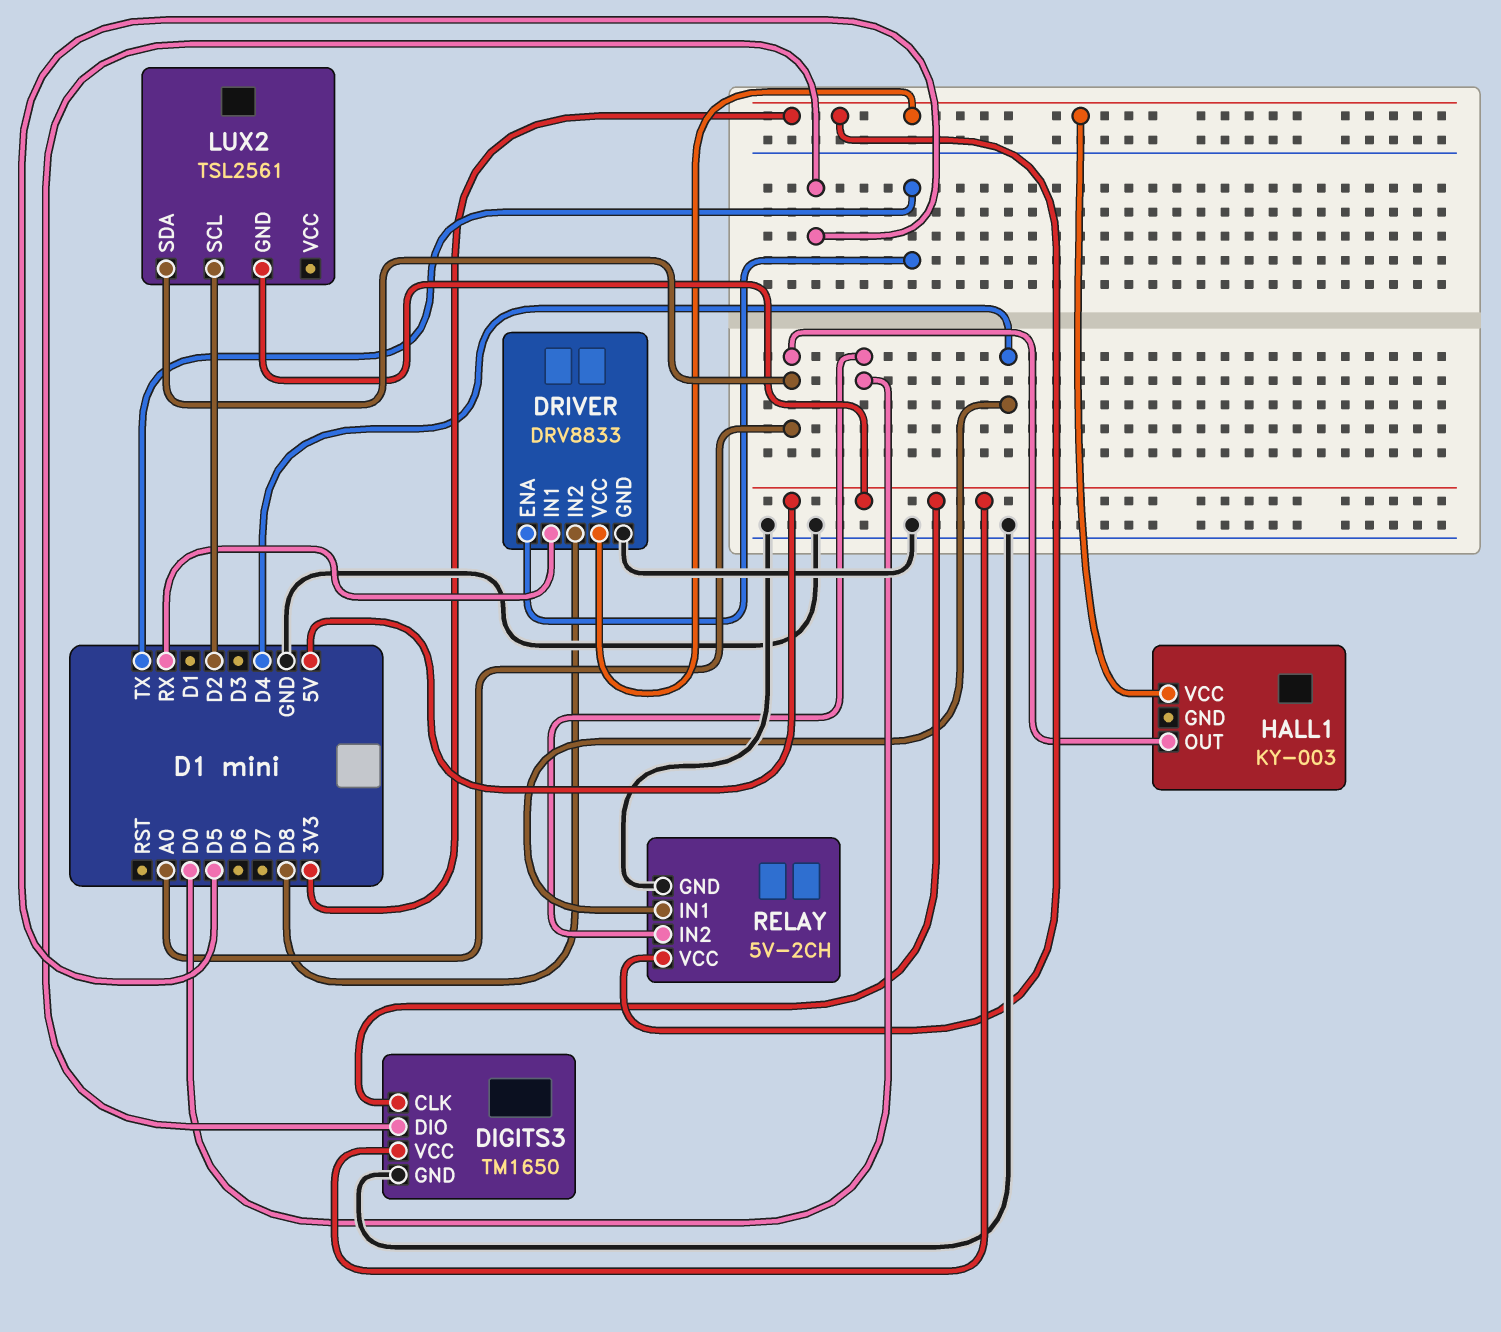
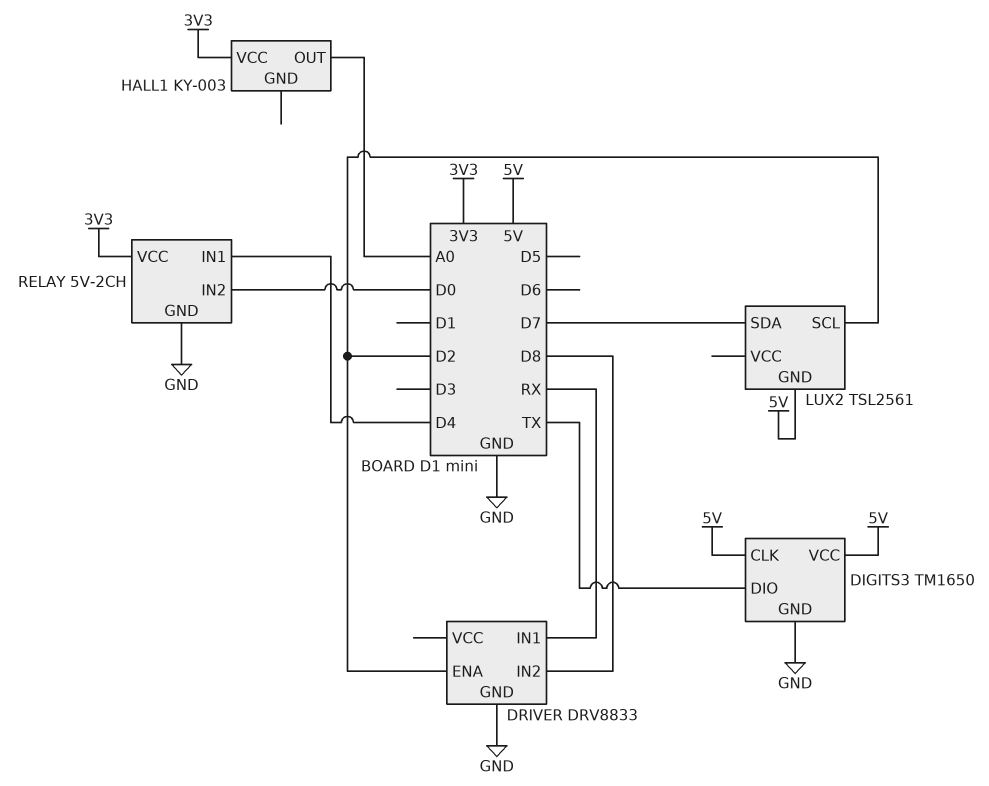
DIGITS3 pin DIO: D5 -> TX
DRIVER pin ENA: TX -> D2
DRIVER pin VCC: 3V3 -> none
LUX2 pin SDA: A0 -> D7

